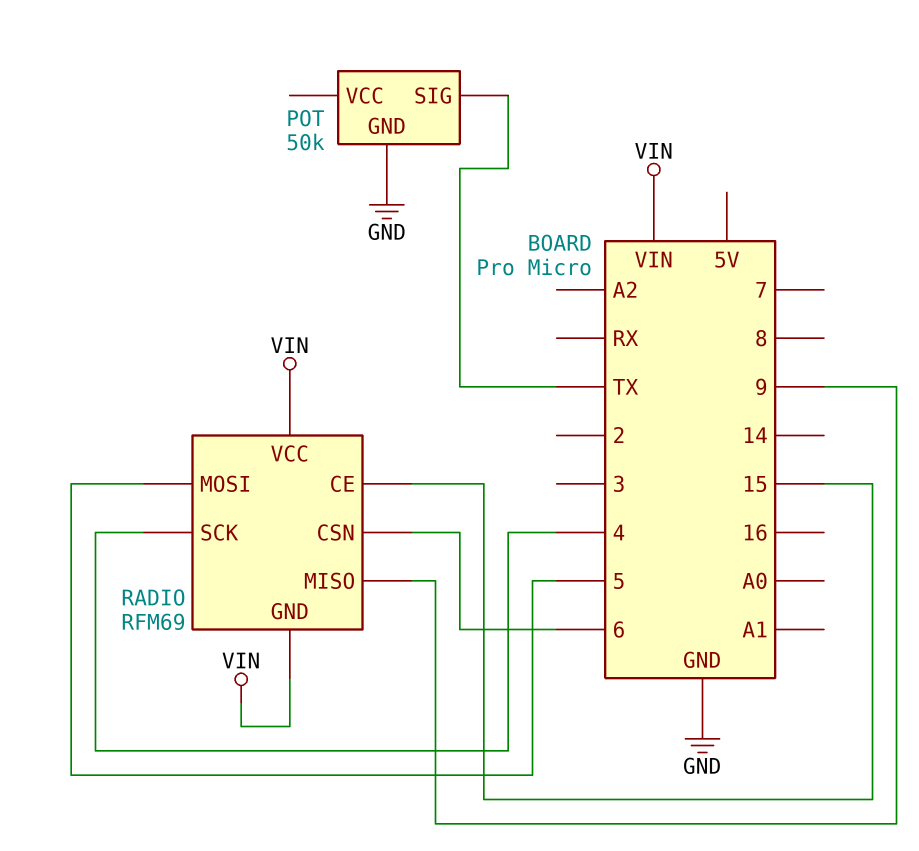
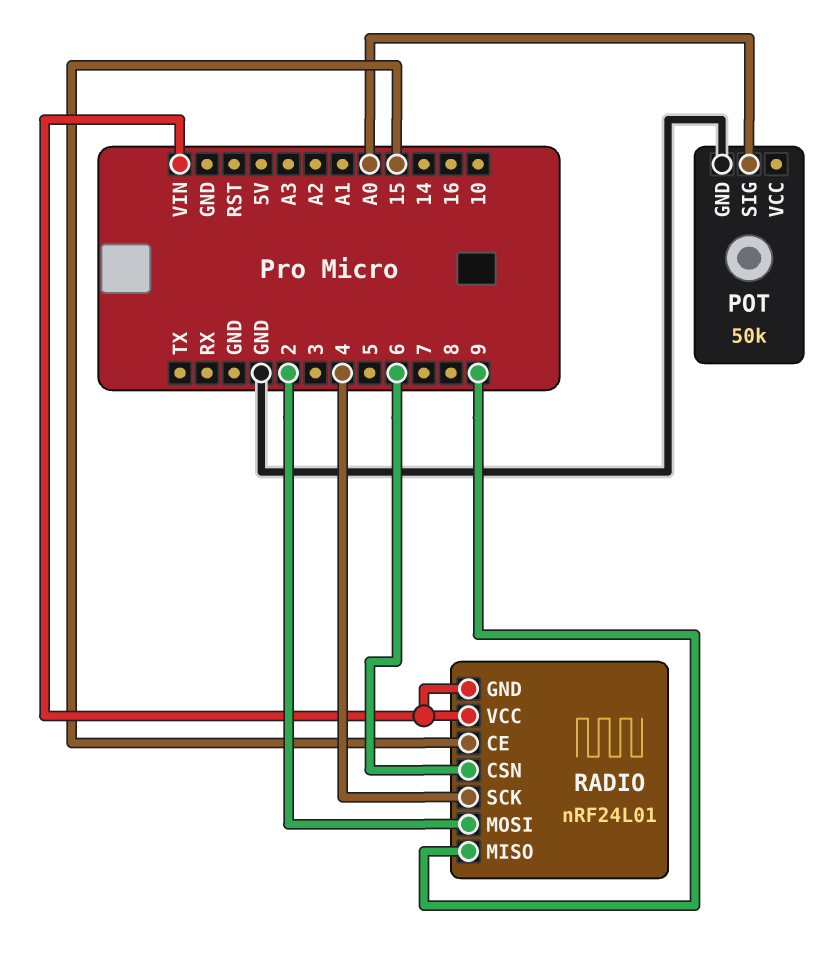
POT pin SIG: TX -> A0
RADIO: RFM69 -> nRF24L01
RADIO pin MOSI: 5 -> 2

